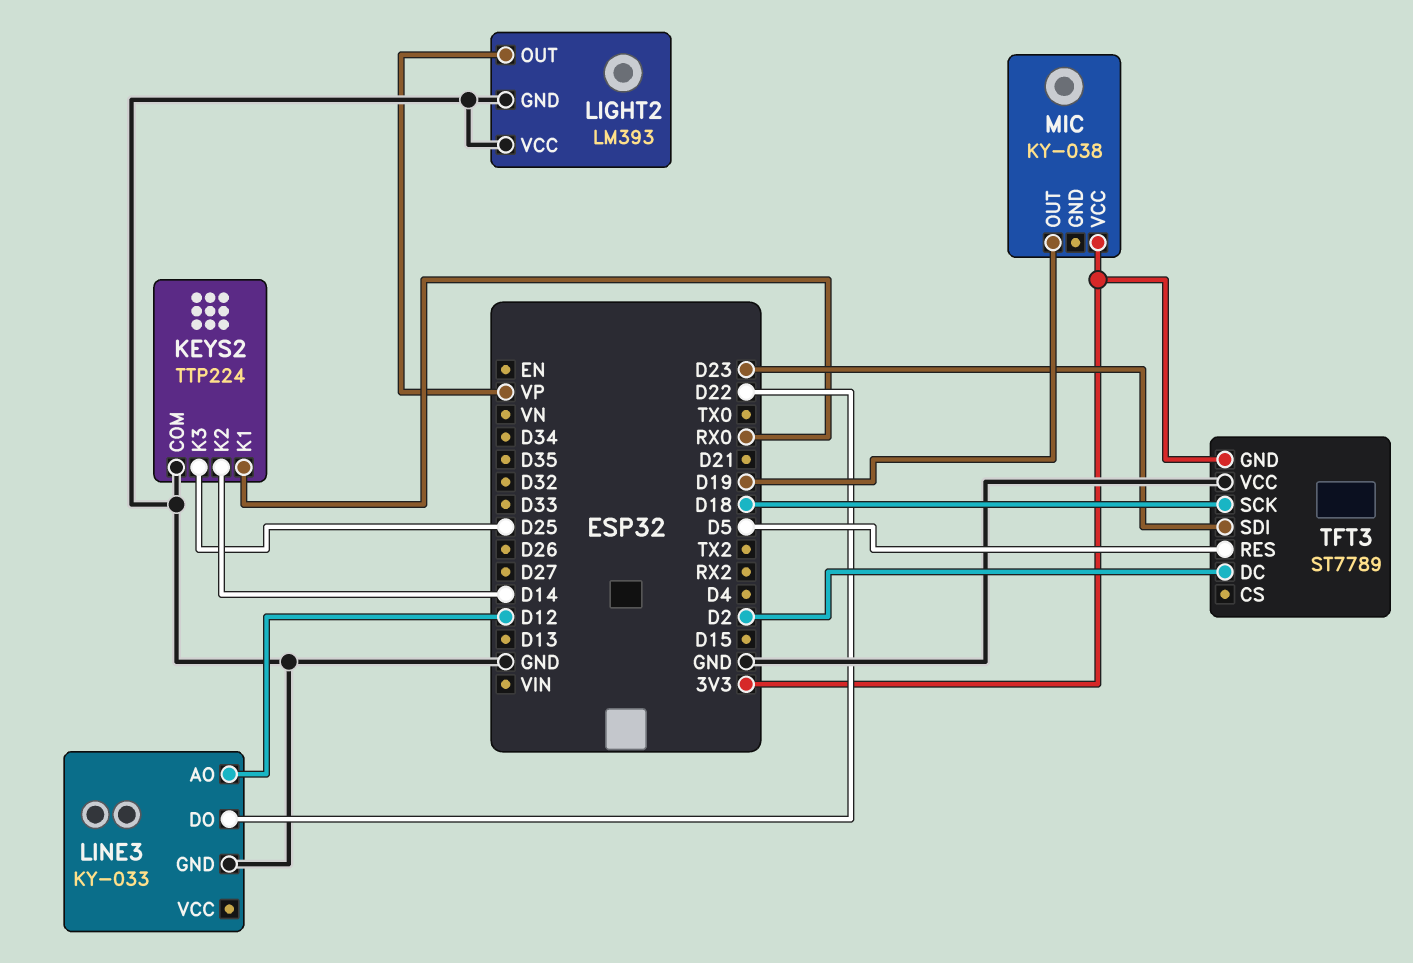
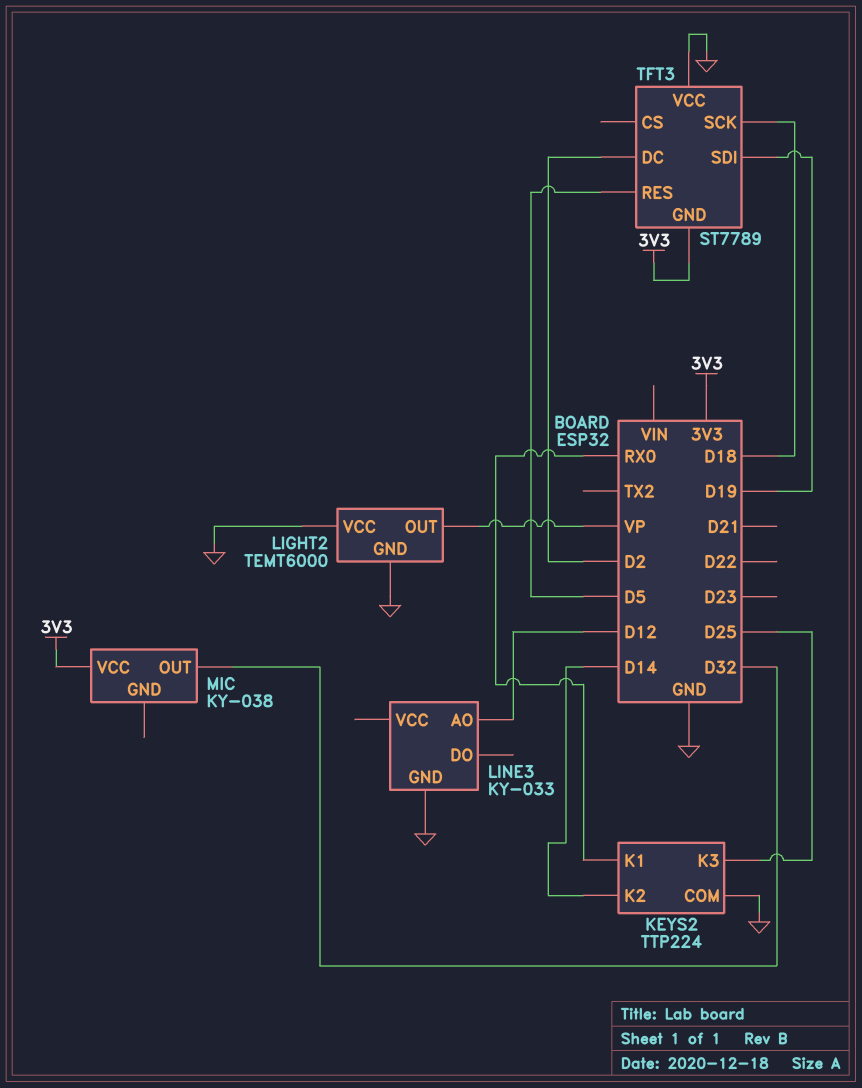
LIGHT2: LM393 -> TEMT6000
LINE3 pin DO: D22 -> none
MIC pin OUT: D19 -> D32
TFT3 pin SDI: D23 -> D19

